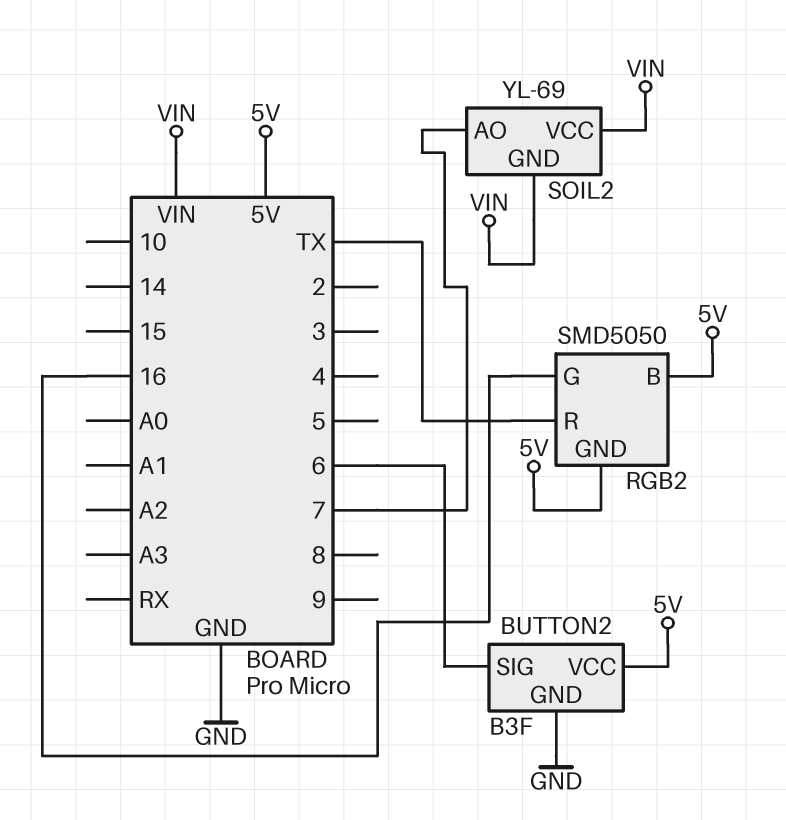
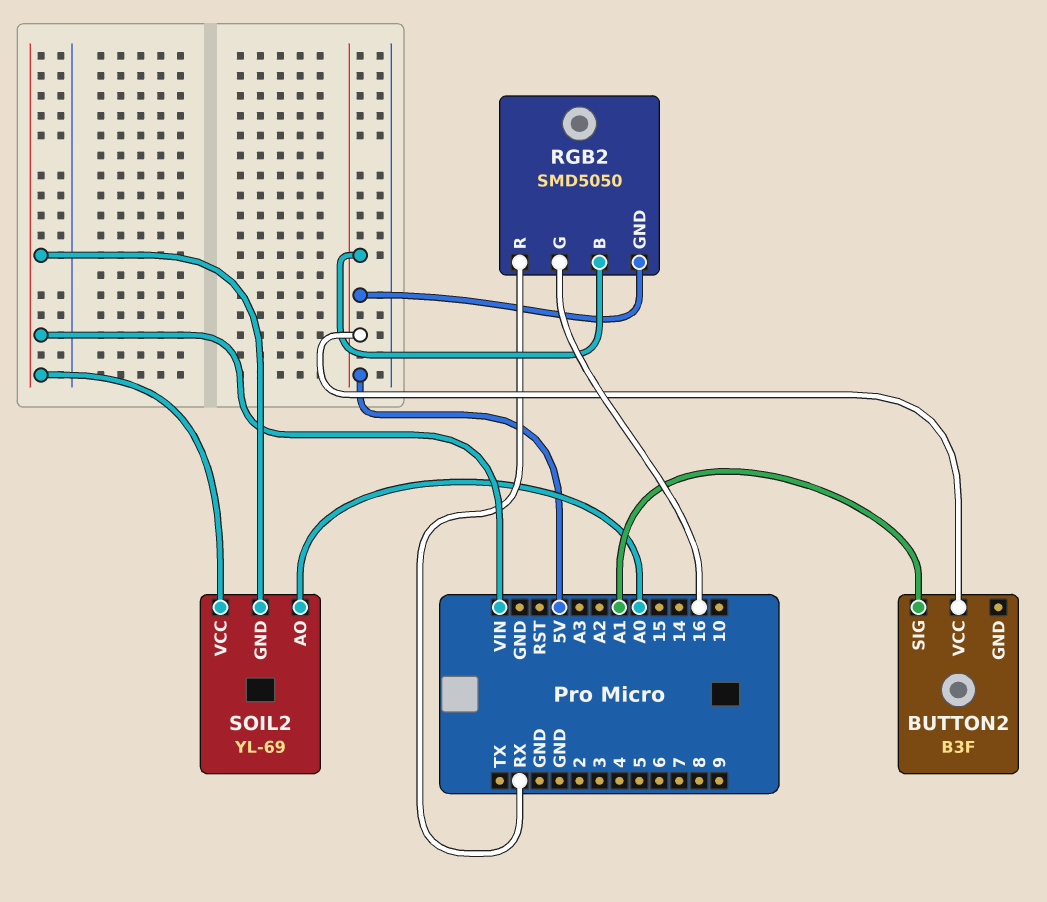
BUTTON2 pin GND: GND -> none
BUTTON2 pin SIG: 6 -> A1
RGB2 pin R: TX -> RX
SOIL2 pin AO: 7 -> A0

